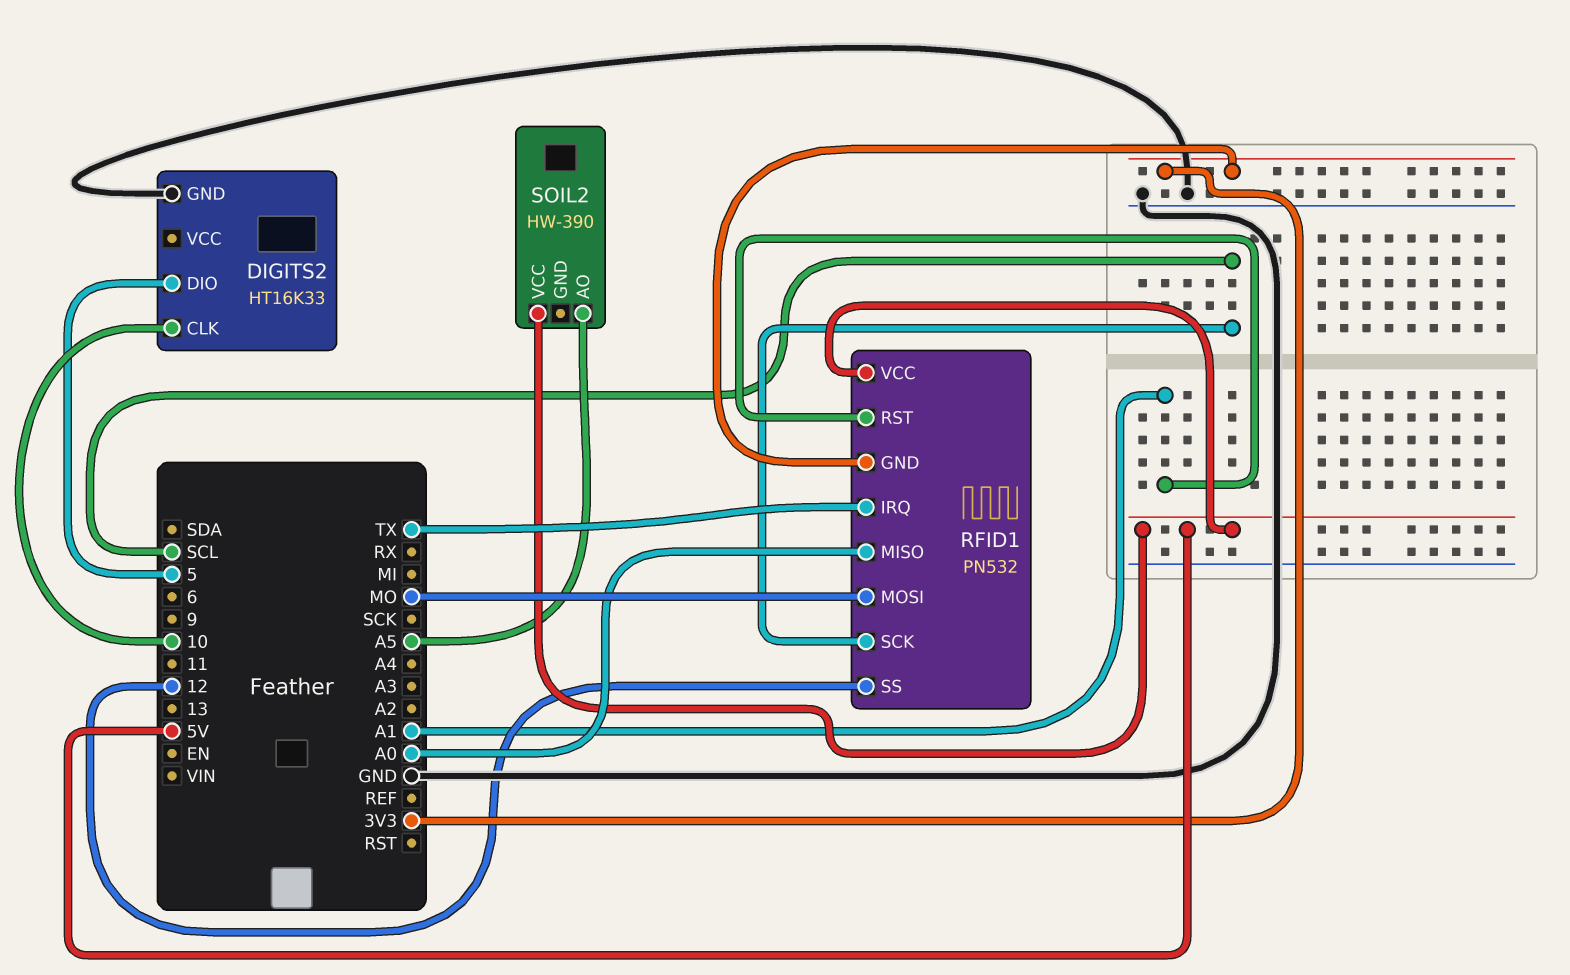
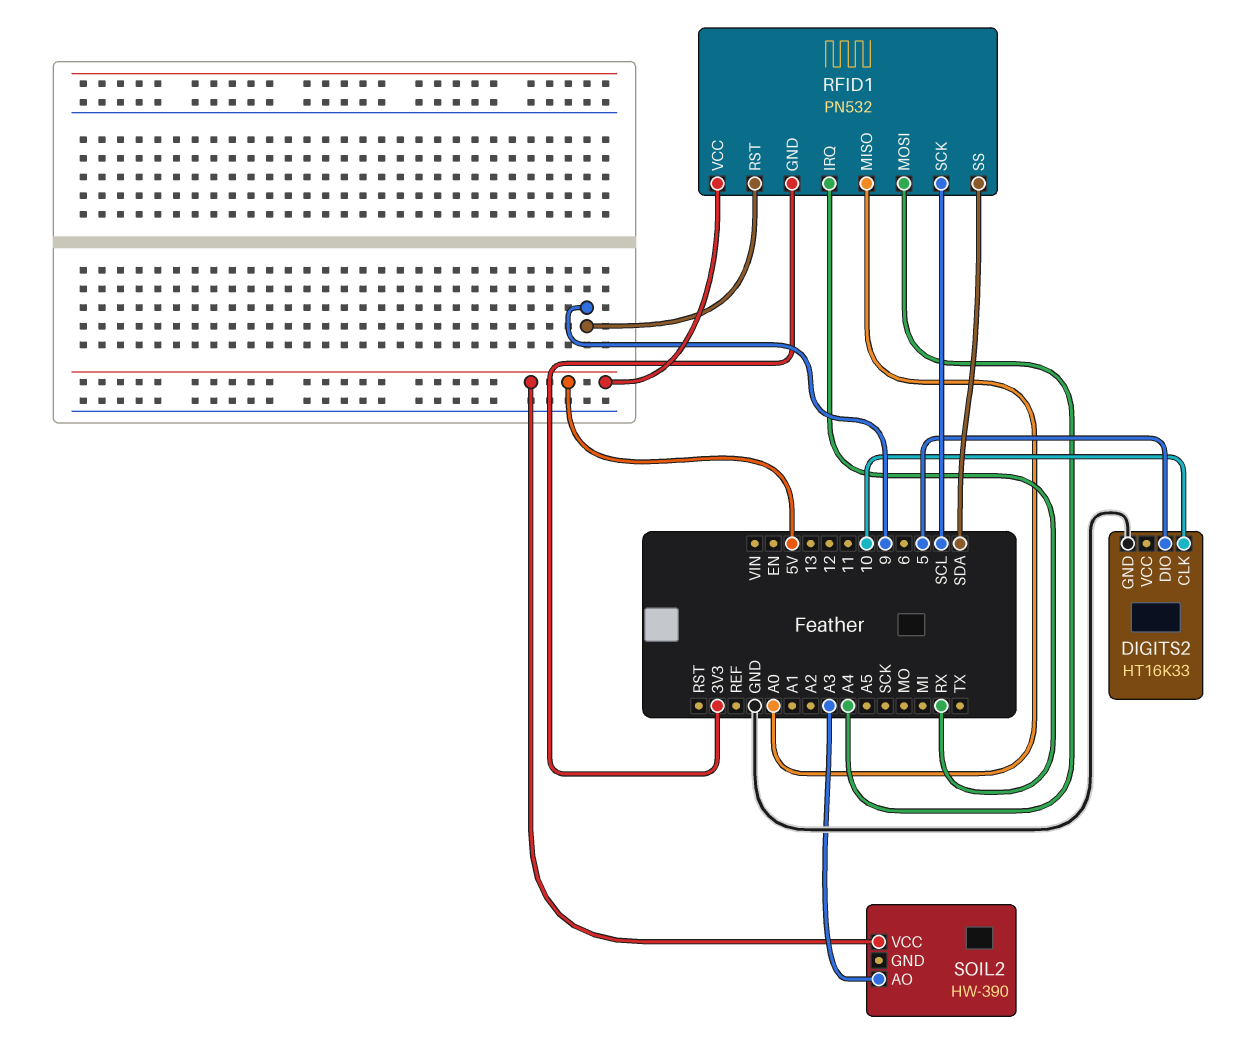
RFID1 pin IRQ: TX -> RX
RFID1 pin MOSI: MO -> A4
RFID1 pin RST: A1 -> 9
RFID1 pin SS: 12 -> SDA
SOIL2 pin AO: A5 -> A3

